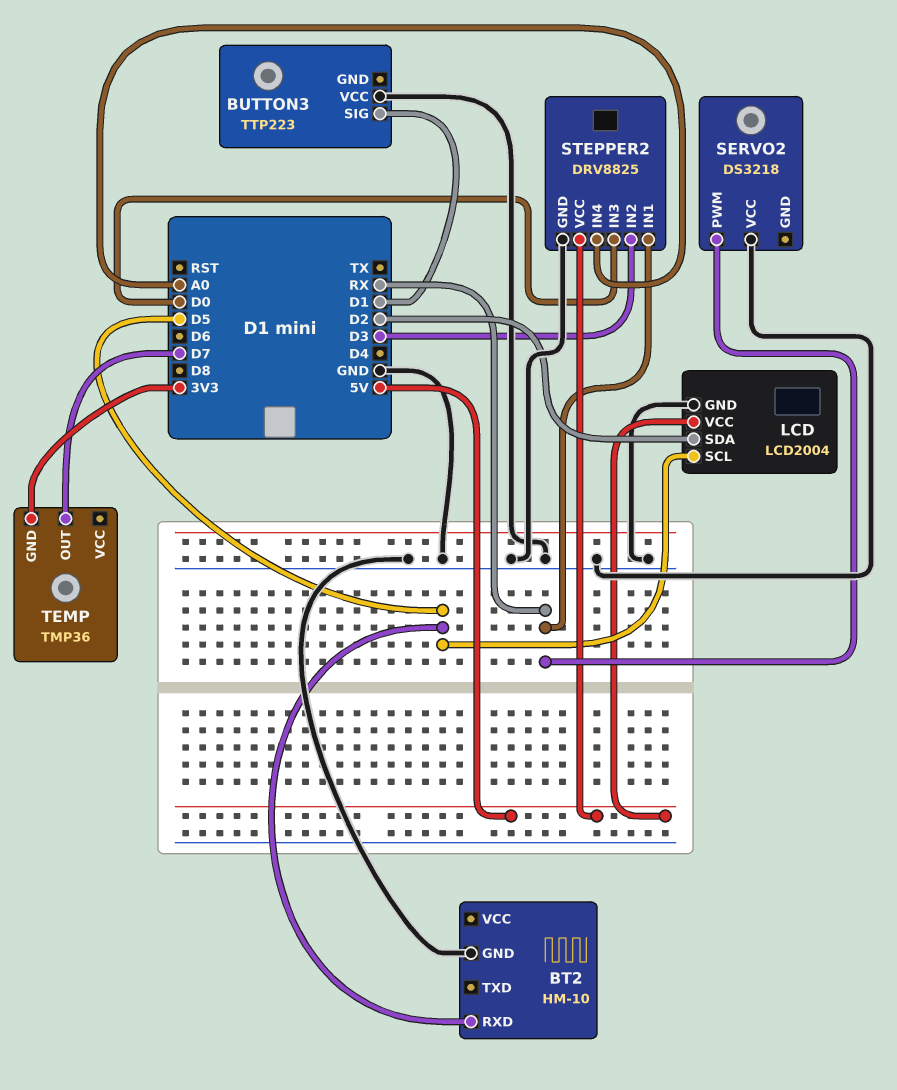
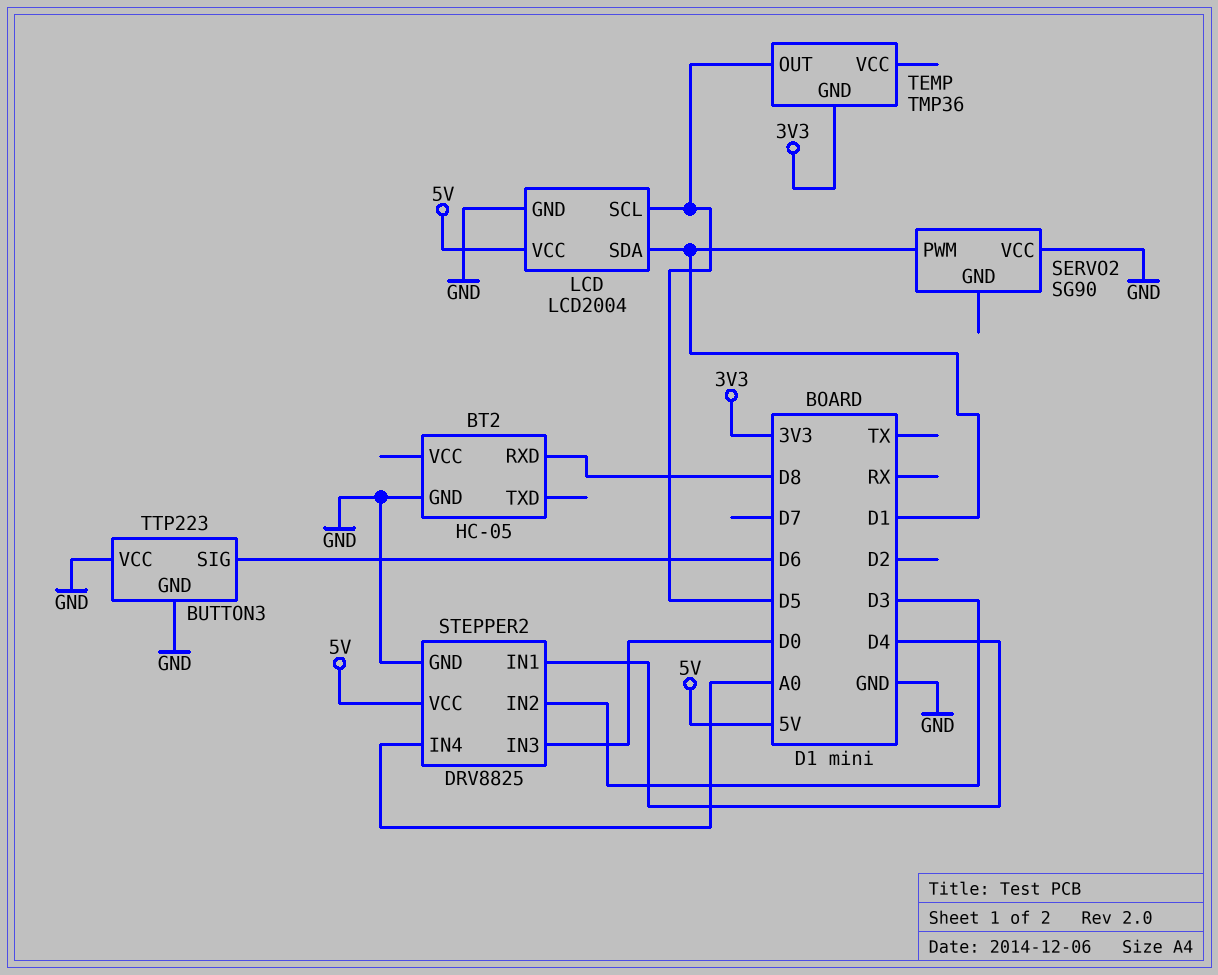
BT2: HM-10 -> HC-05
BT2 pin RXD: D5 -> D8
BUTTON3 pin GND: none -> GND
BUTTON3 pin SIG: D1 -> D6
LCD pin SDA: D2 -> D1
SERVO2: DS3218 -> SG90
SERVO2 pin PWM: RX -> D1
STEPPER2 pin IN1: RX -> D4
TEMP pin OUT: D7 -> D5

